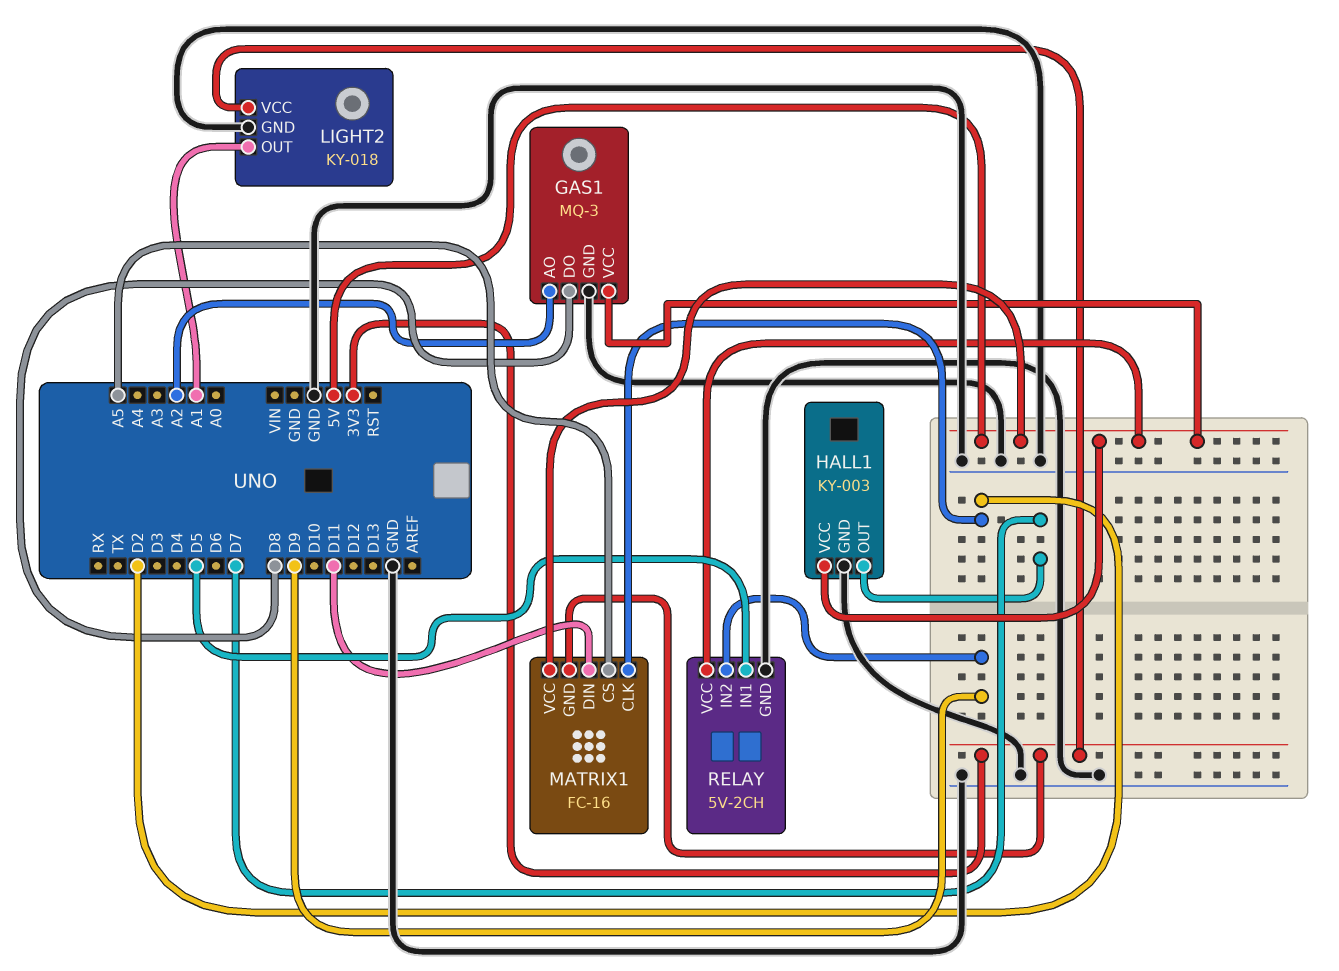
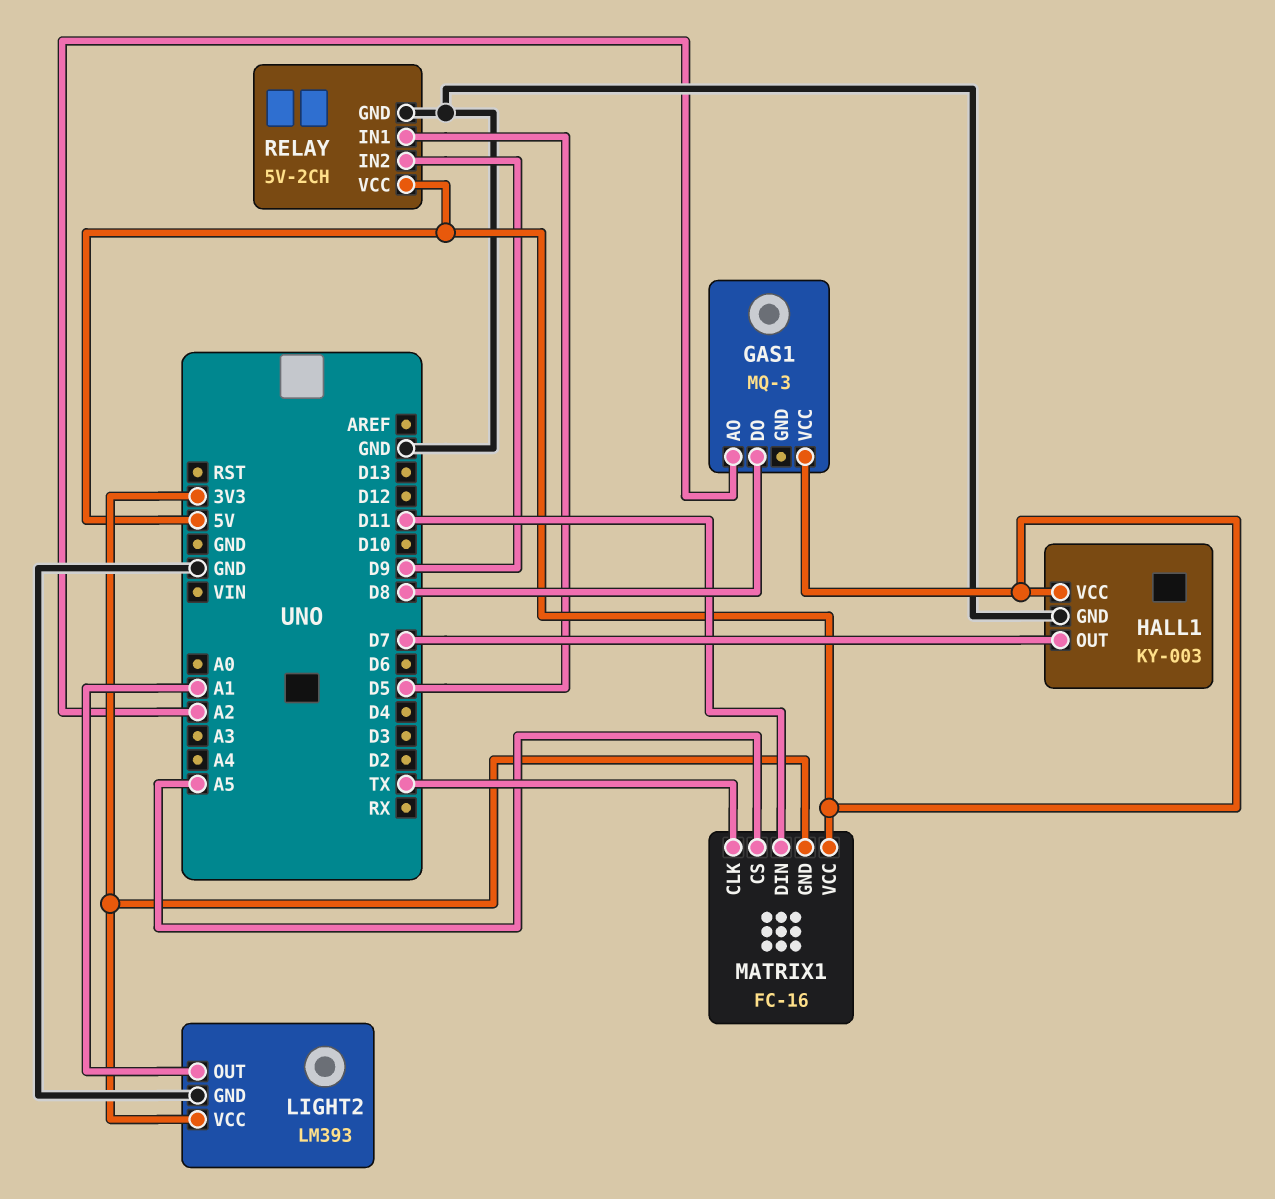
GAS1 pin GND: GND -> none
LIGHT2: KY-018 -> LM393
MATRIX1 pin CLK: D2 -> TX

